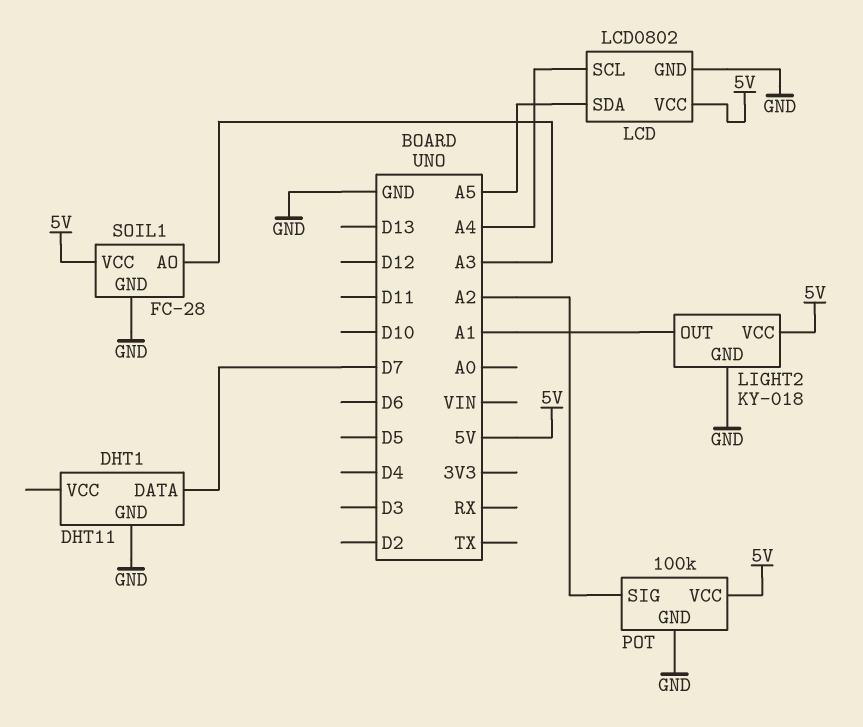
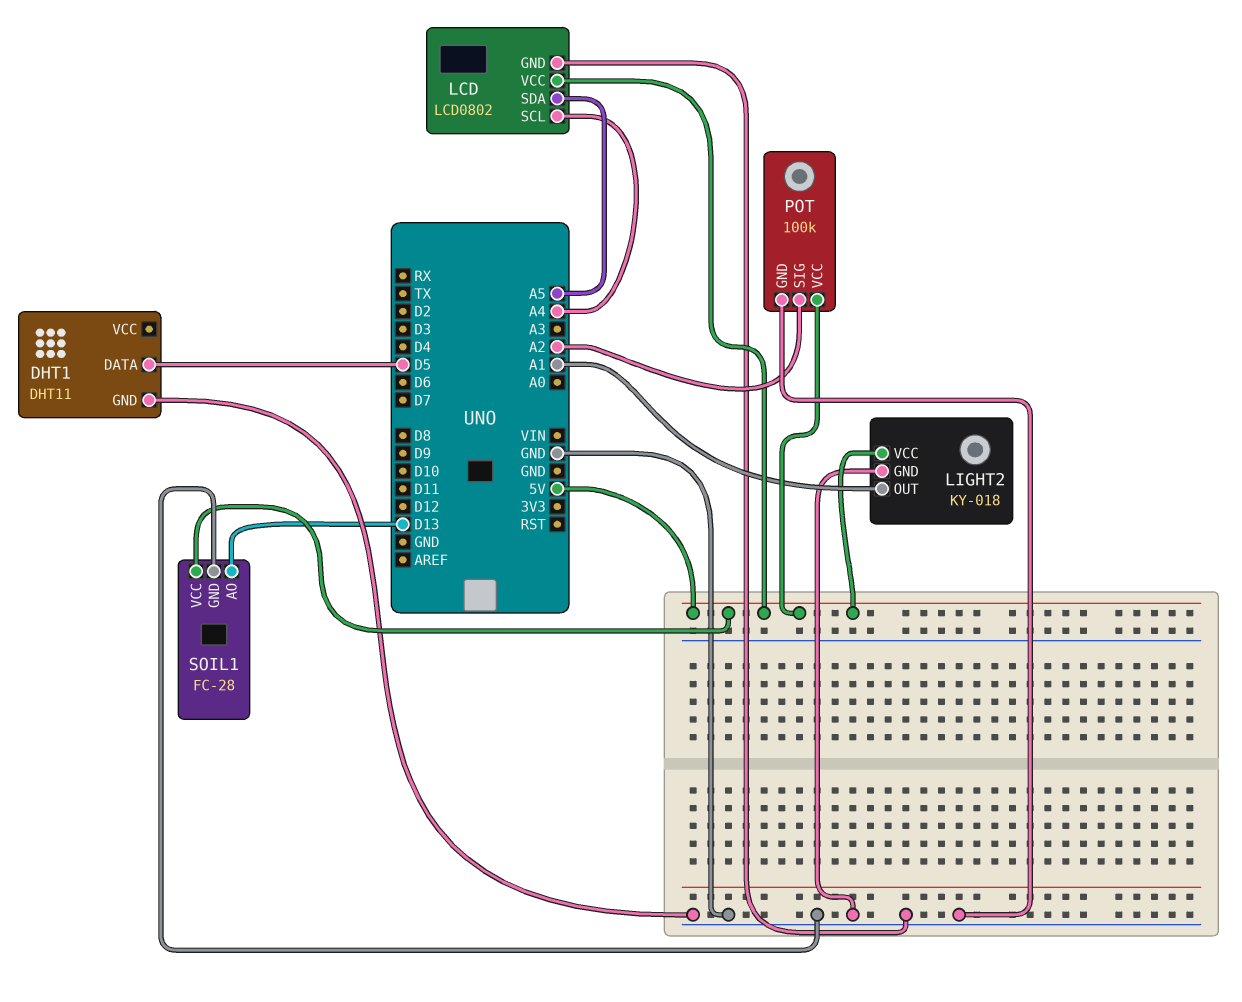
DHT1 pin DATA: D7 -> D5
SOIL1 pin AO: A3 -> D13

